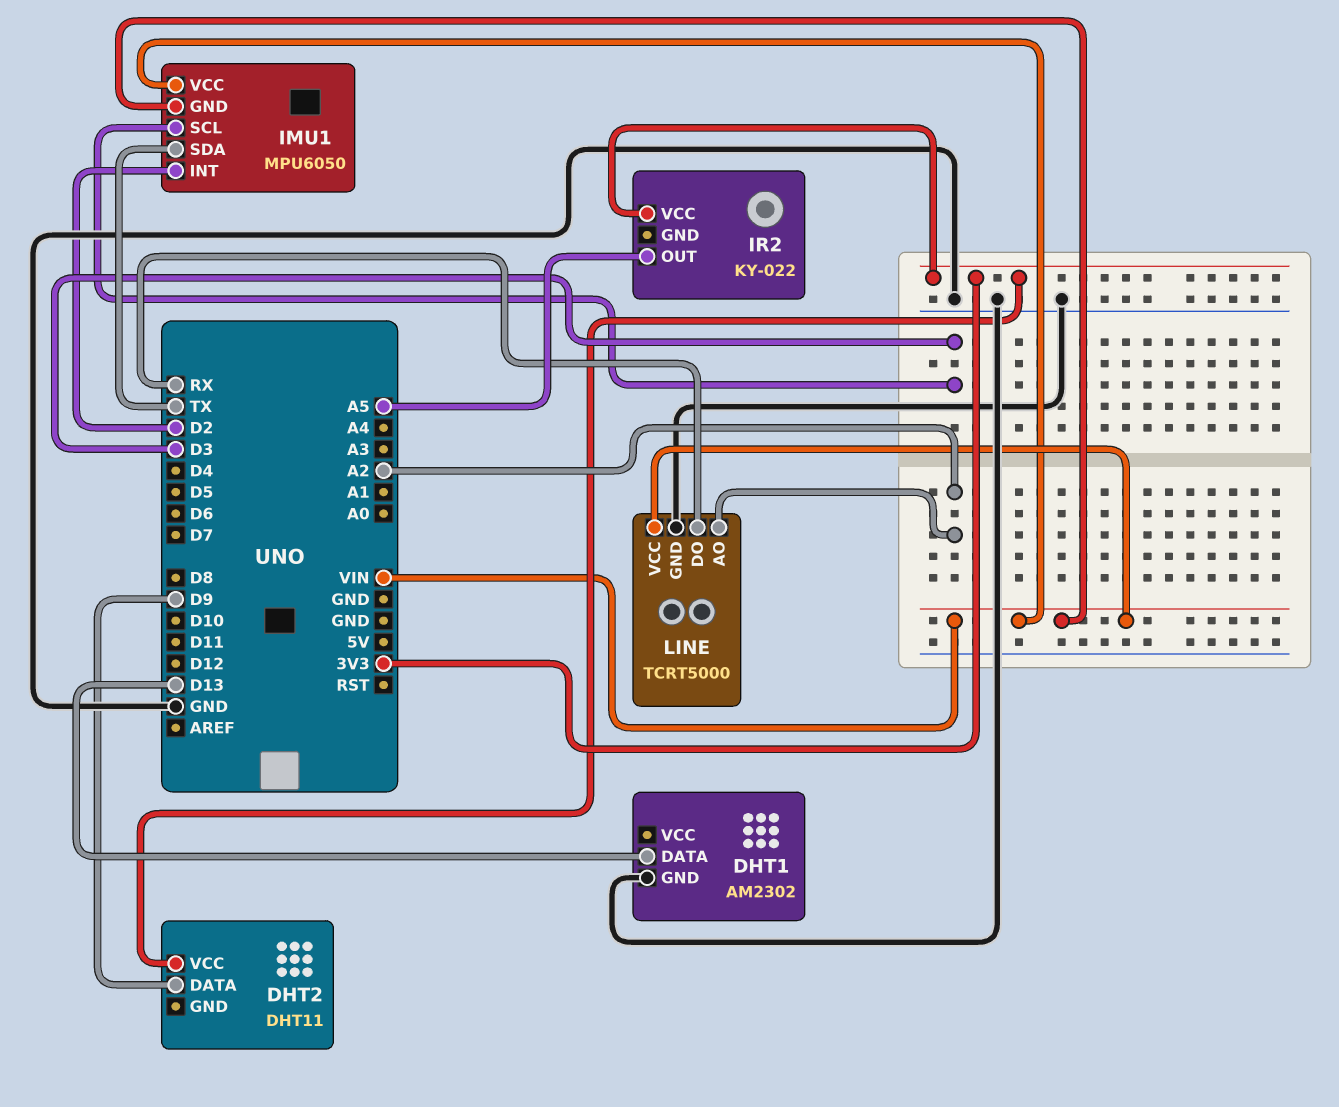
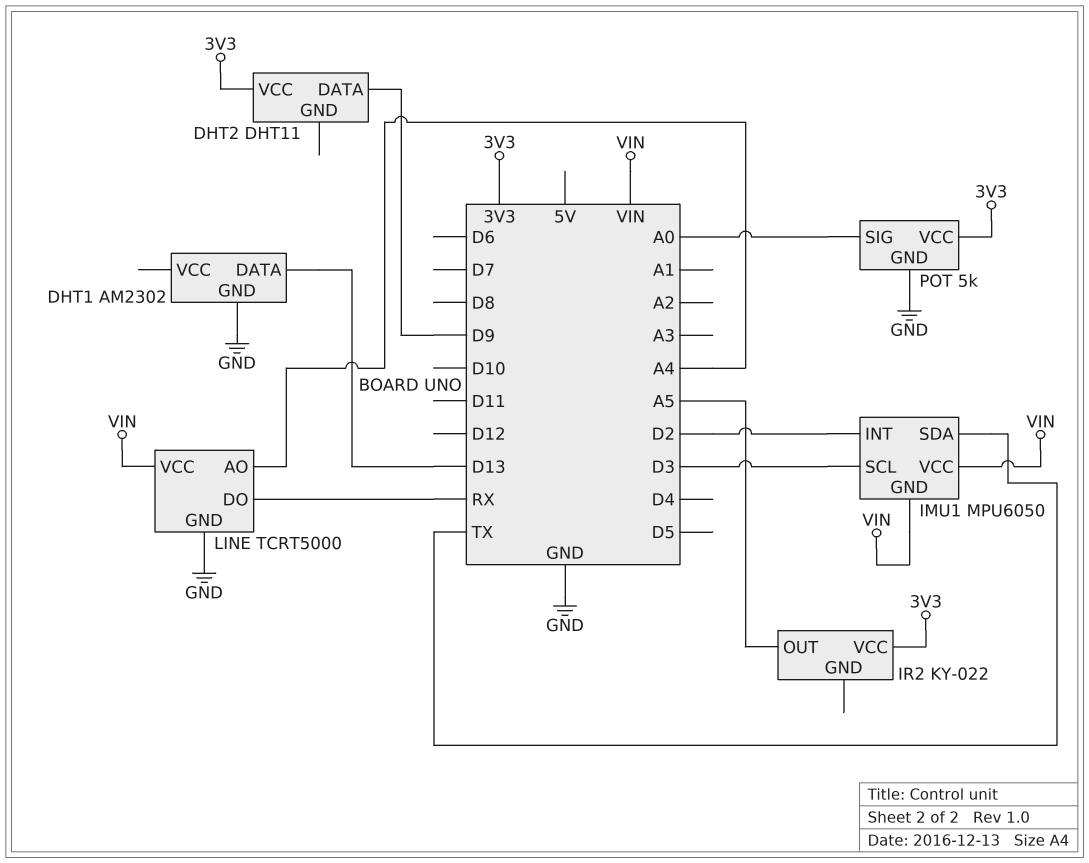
LINE pin AO: A2 -> A4
POT: none -> 5k
POT pin GND: none -> GND
POT pin SIG: none -> A0
POT pin VCC: none -> 3V3

